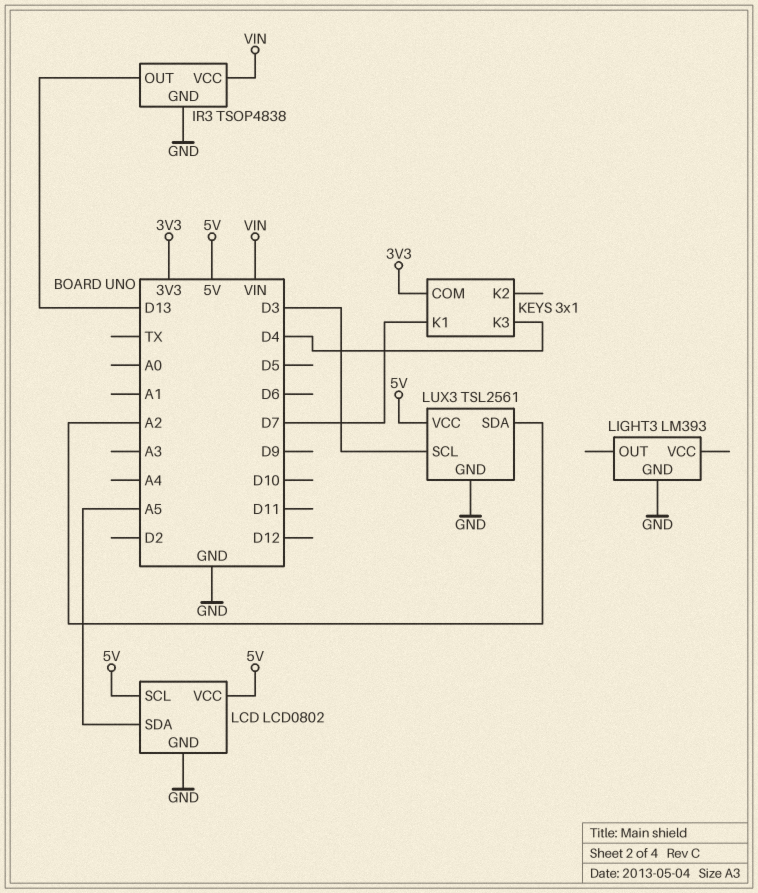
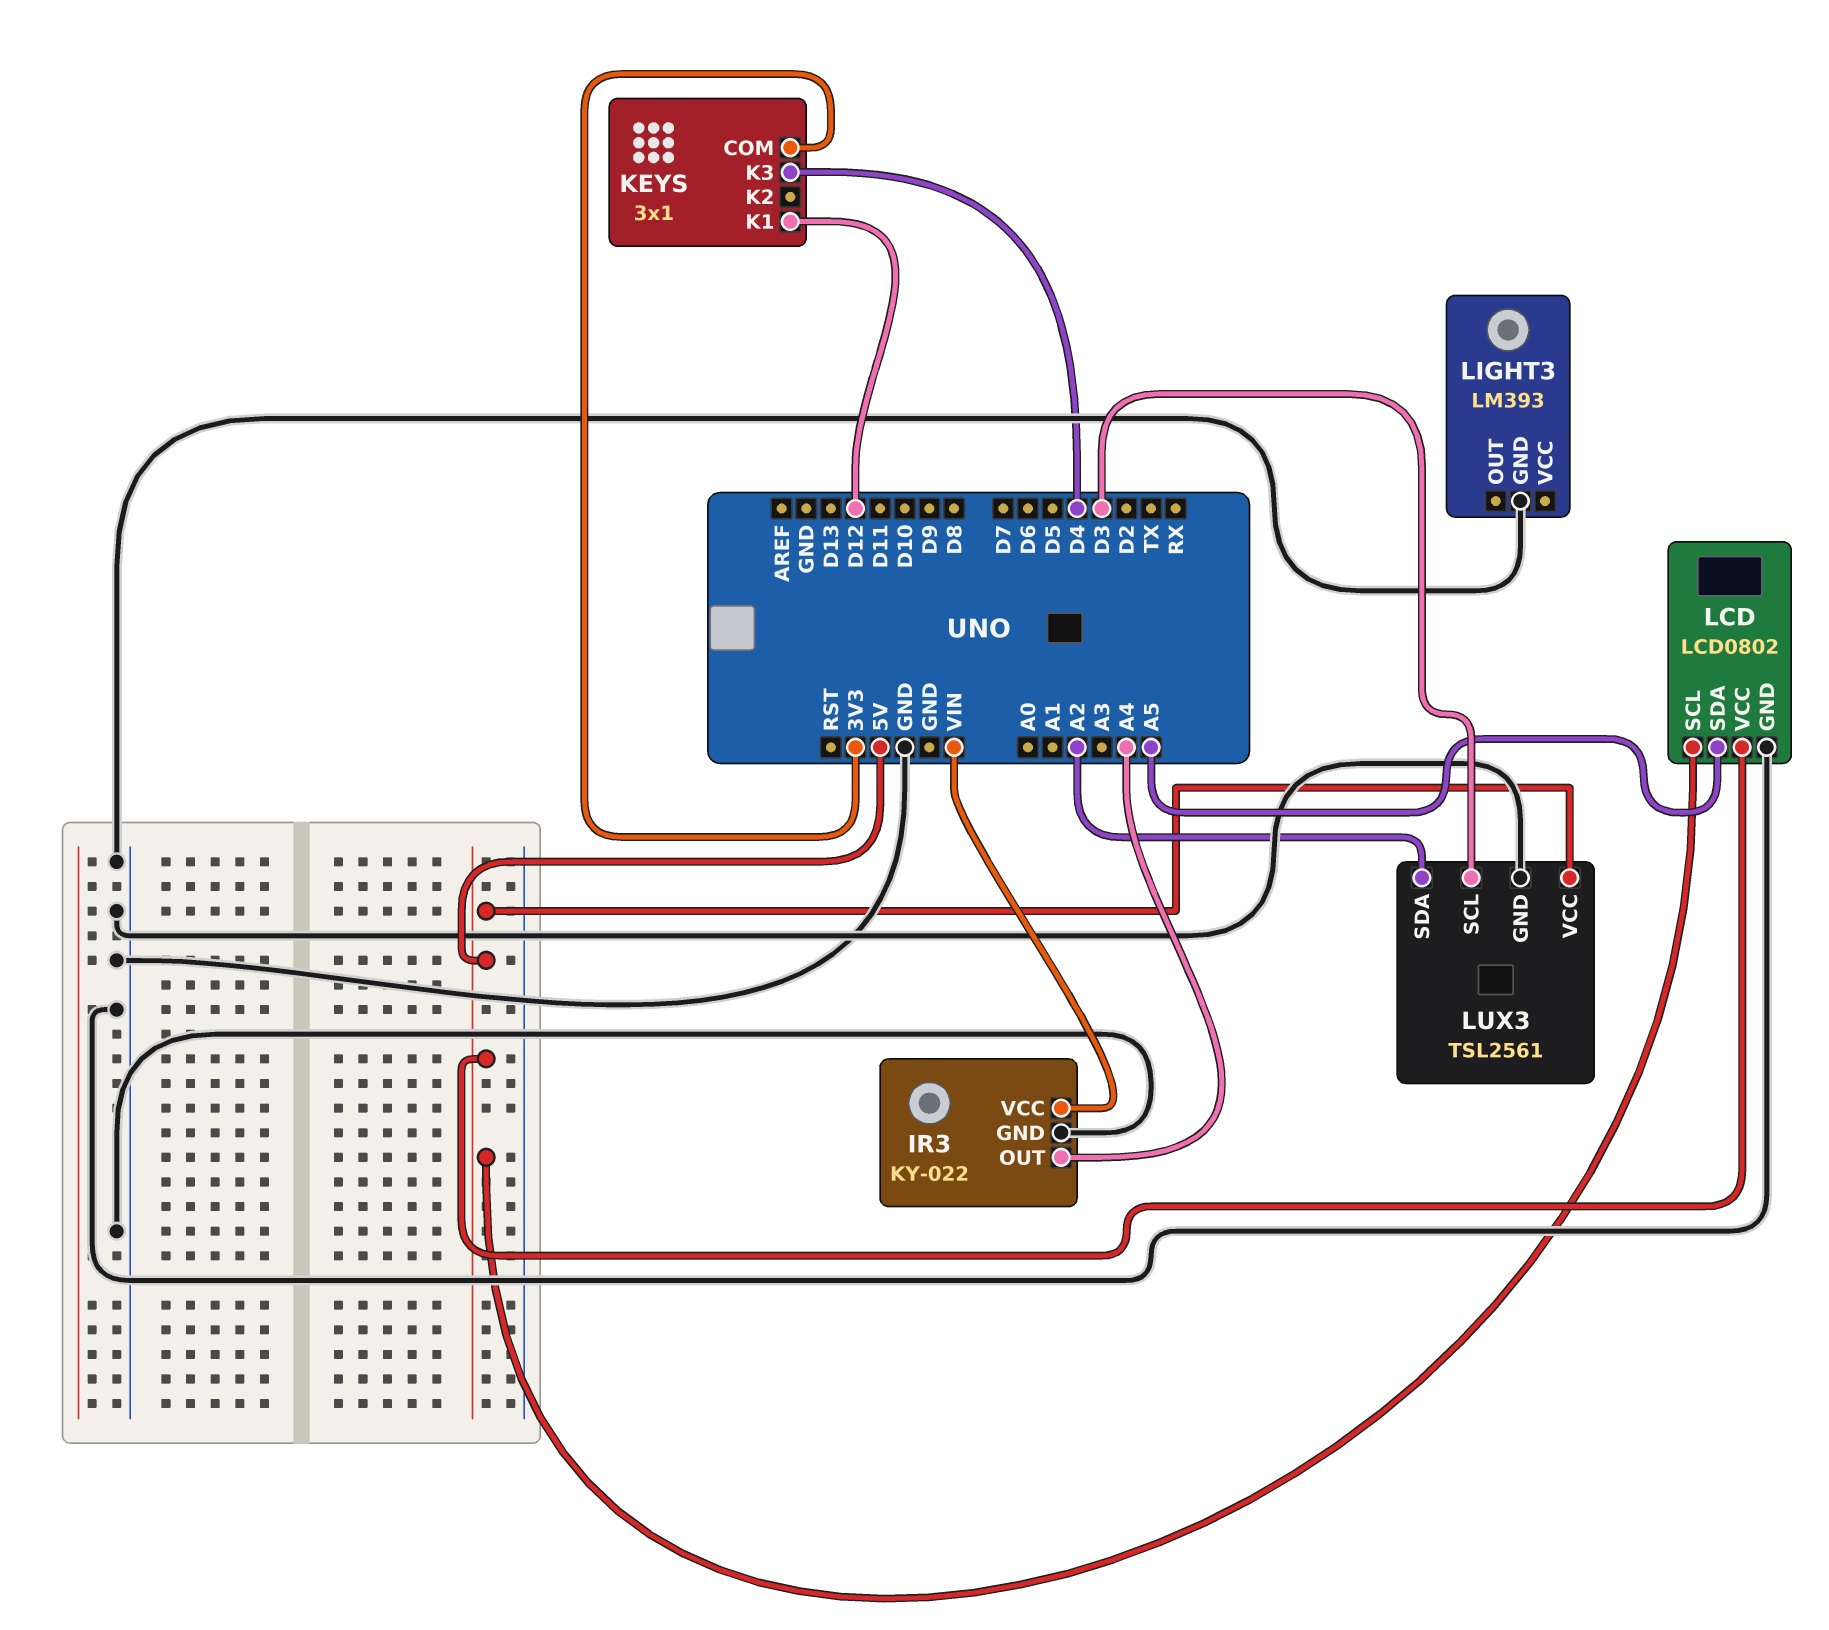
IR3: TSOP4838 -> KY-022
IR3 pin OUT: D13 -> A4
KEYS pin K1: D7 -> D12

